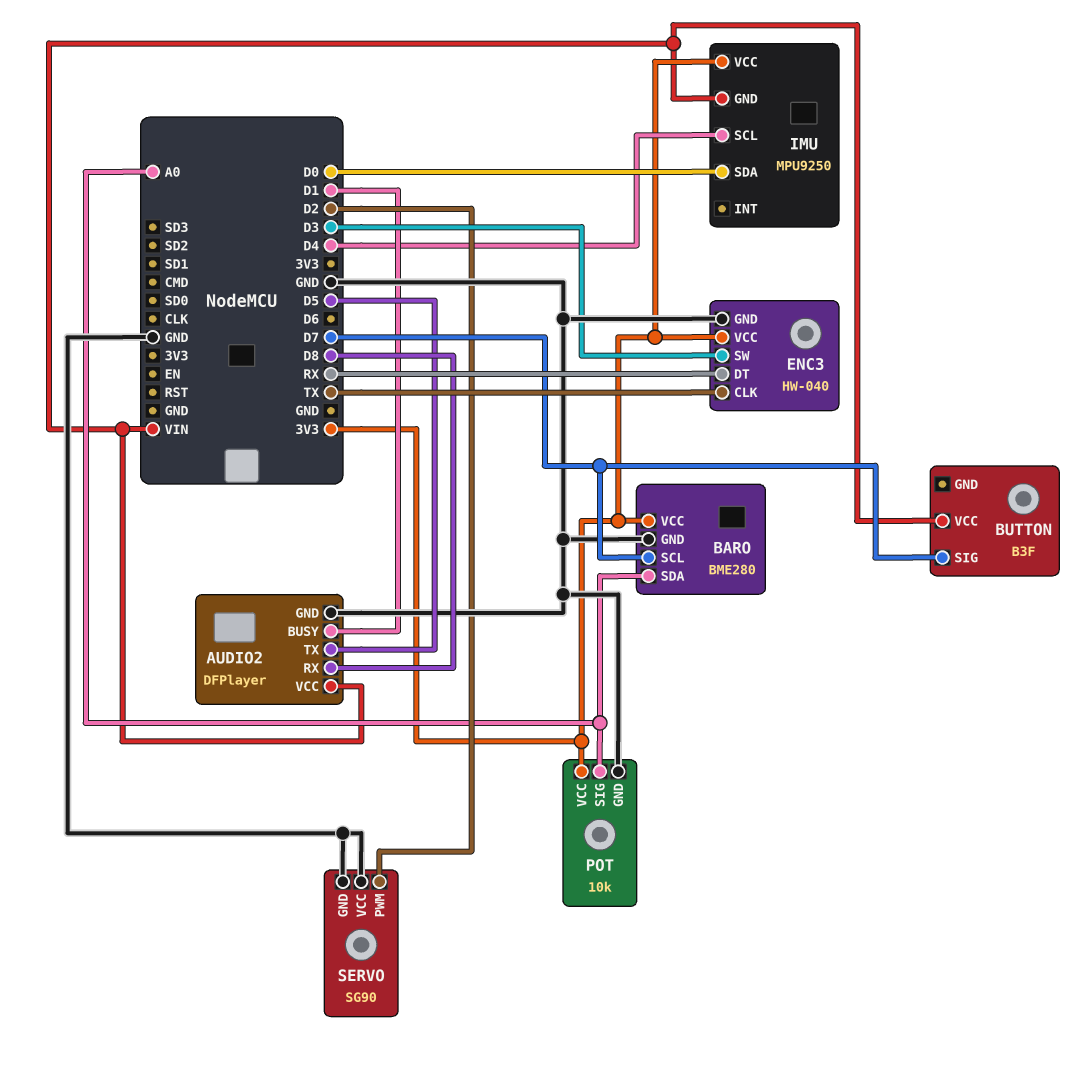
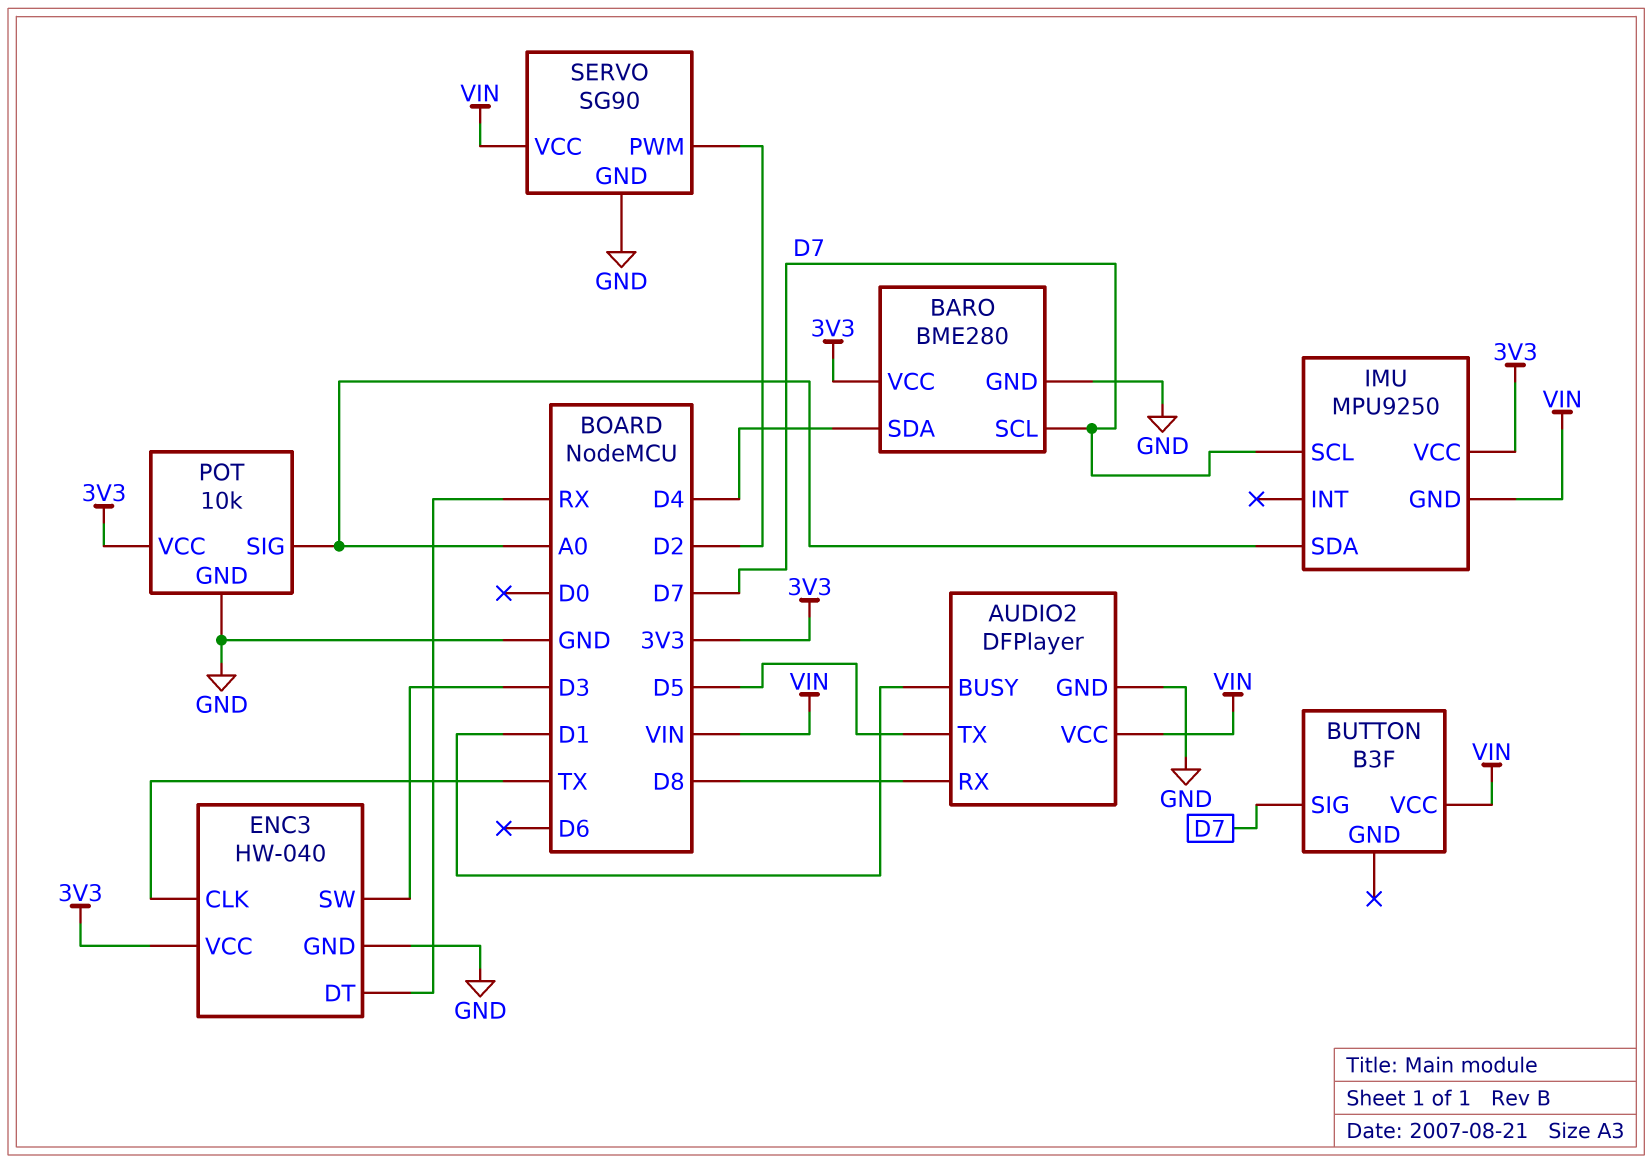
BARO pin SDA: A0 -> D4
IMU pin SCL: D4 -> D7
IMU pin SDA: D0 -> A0
SERVO pin VCC: GND -> VIN

